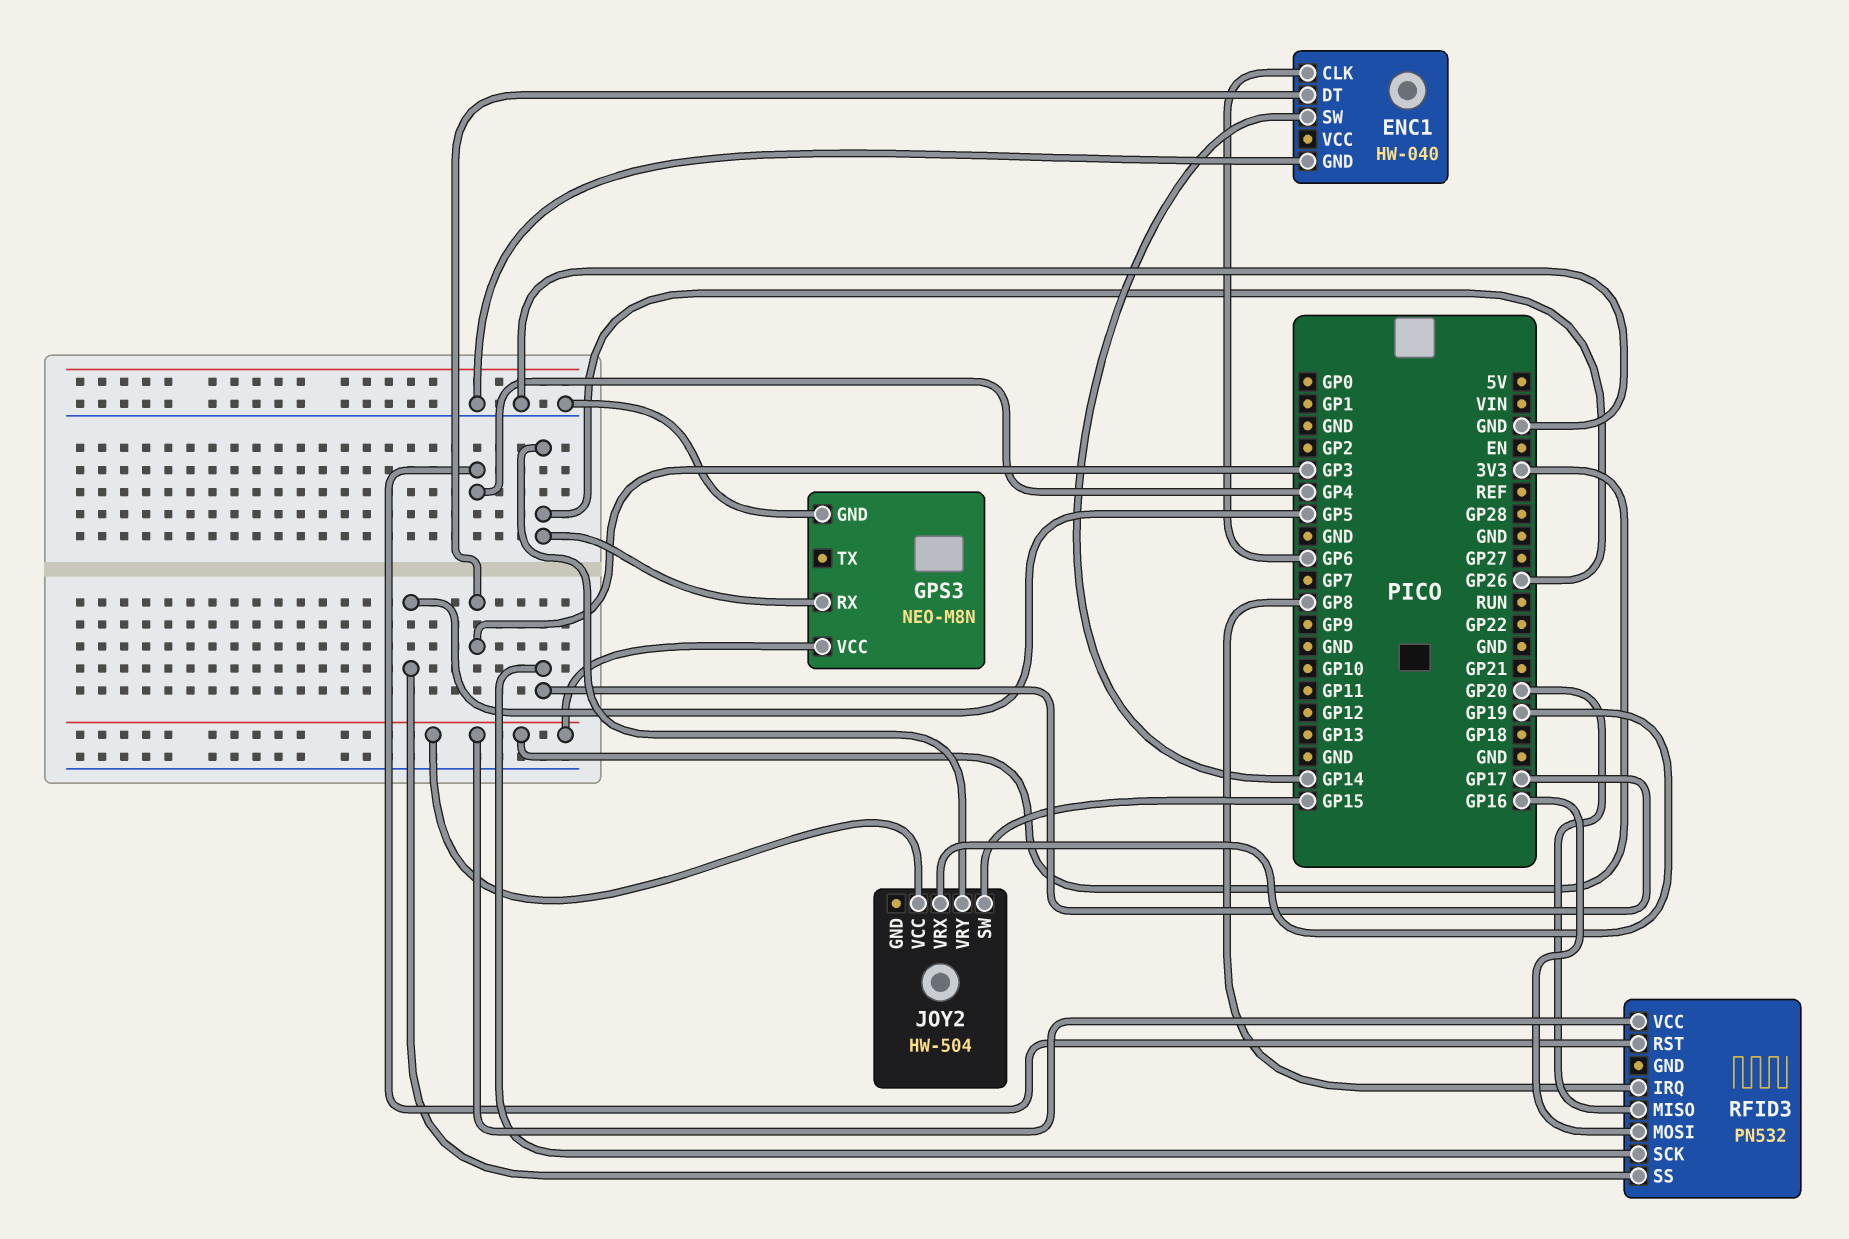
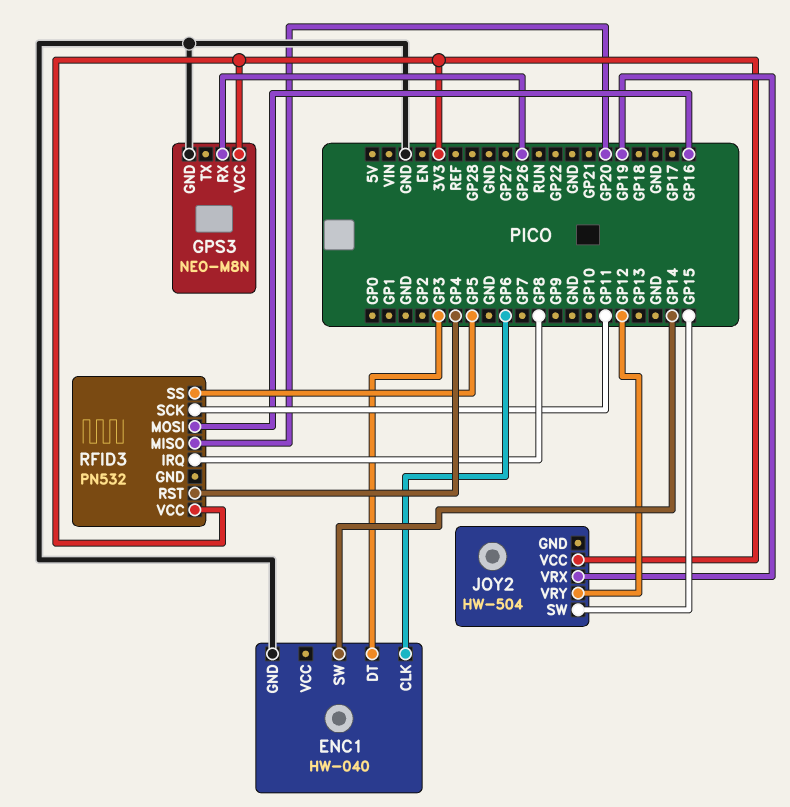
JOY2 pin VRY: GP26 -> GP12
RFID3 pin SCK: GP17 -> GP11

